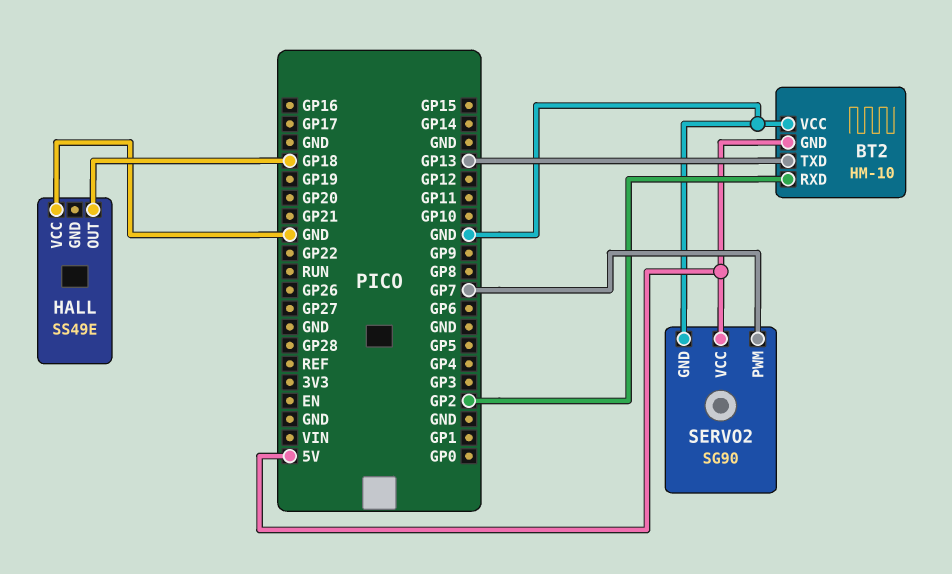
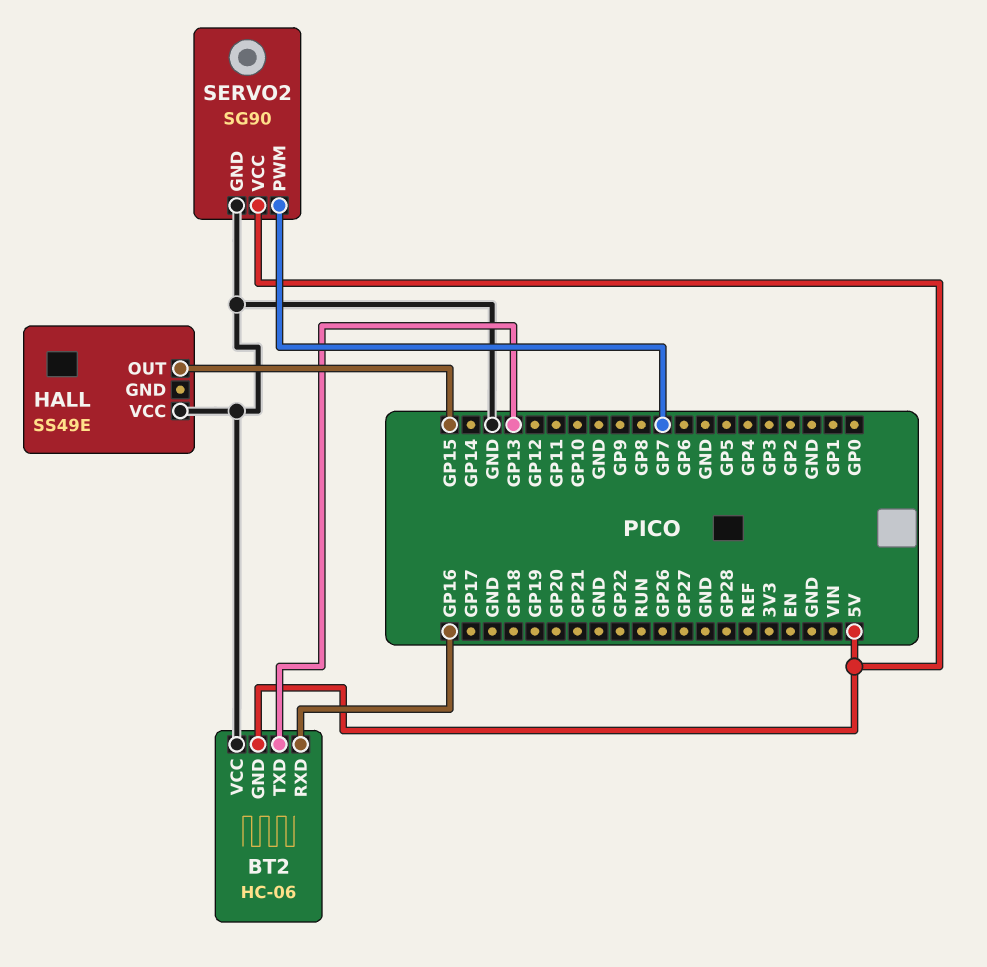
BT2: HM-10 -> HC-06
BT2 pin RXD: GP2 -> GP16
HALL pin OUT: GP18 -> GP15

